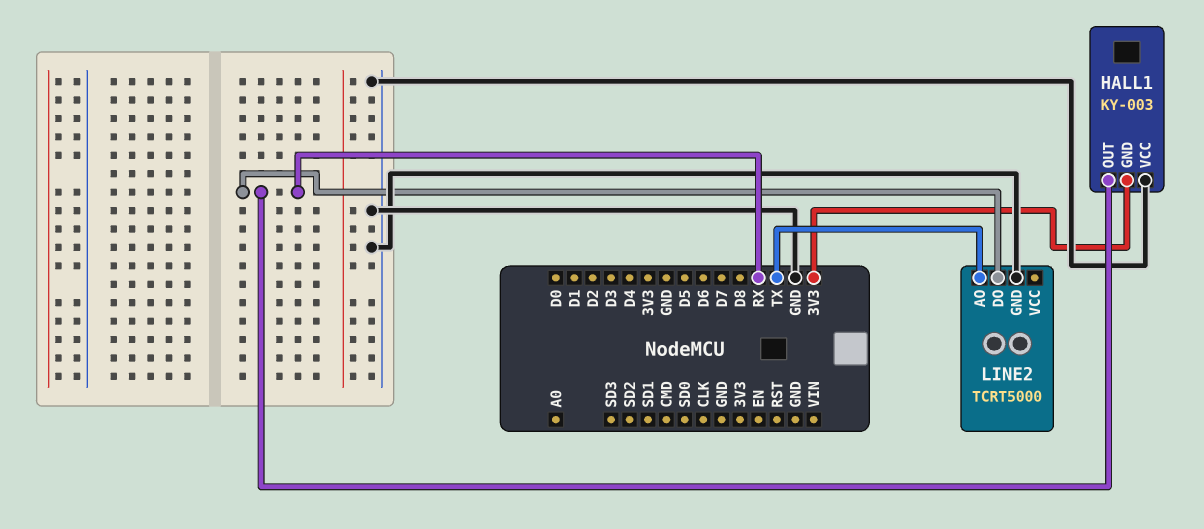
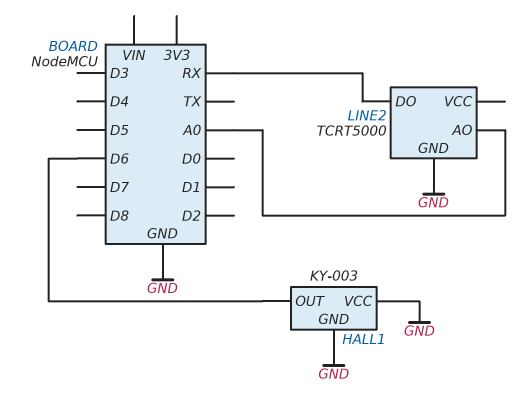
HALL1 pin GND: 3V3 -> GND
HALL1 pin OUT: RX -> D6
LINE2 pin AO: TX -> A0

